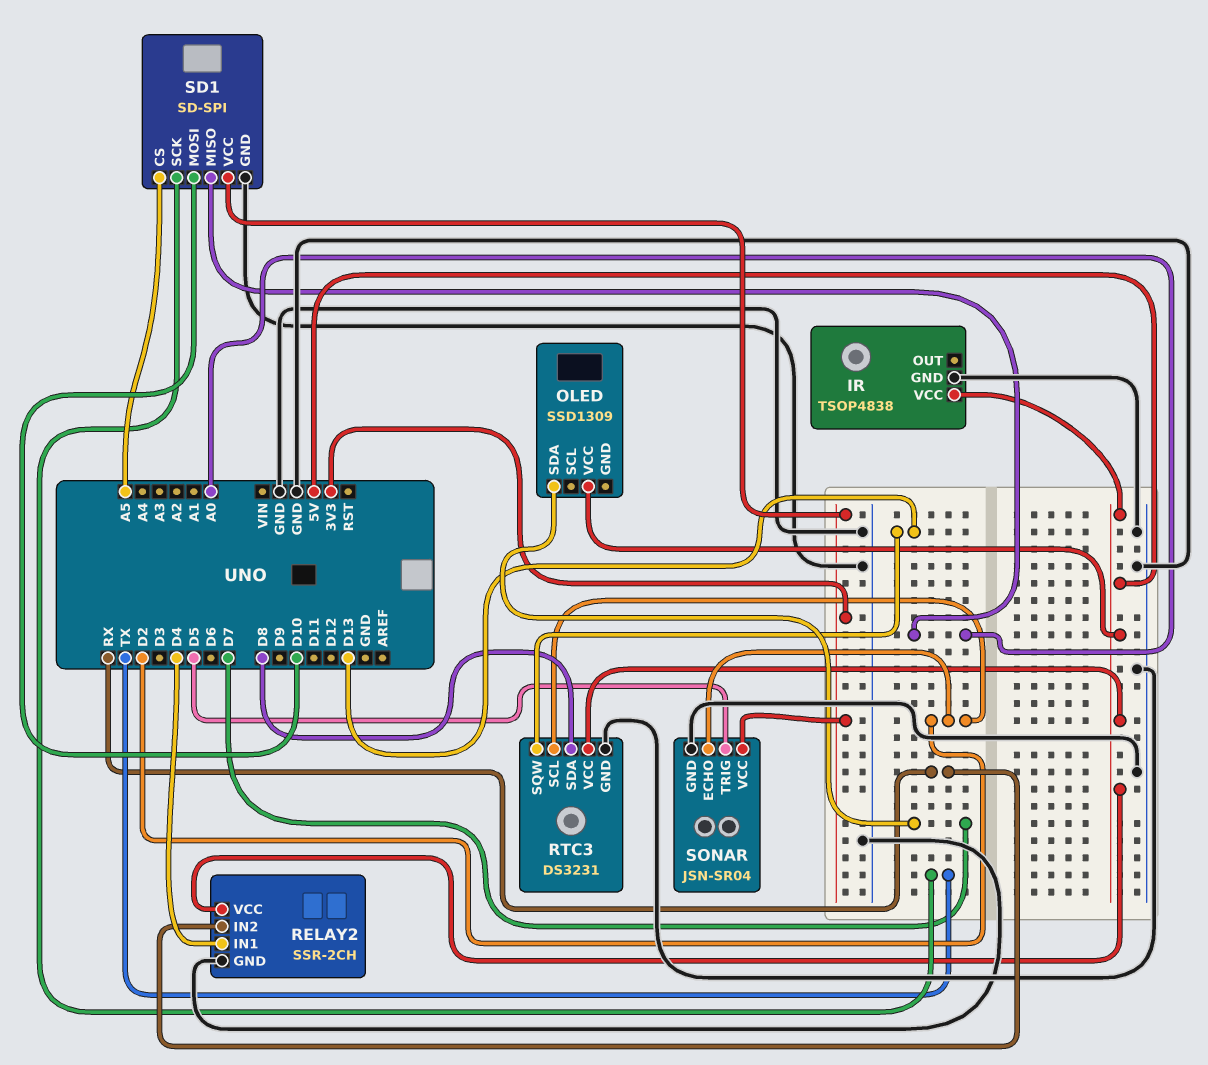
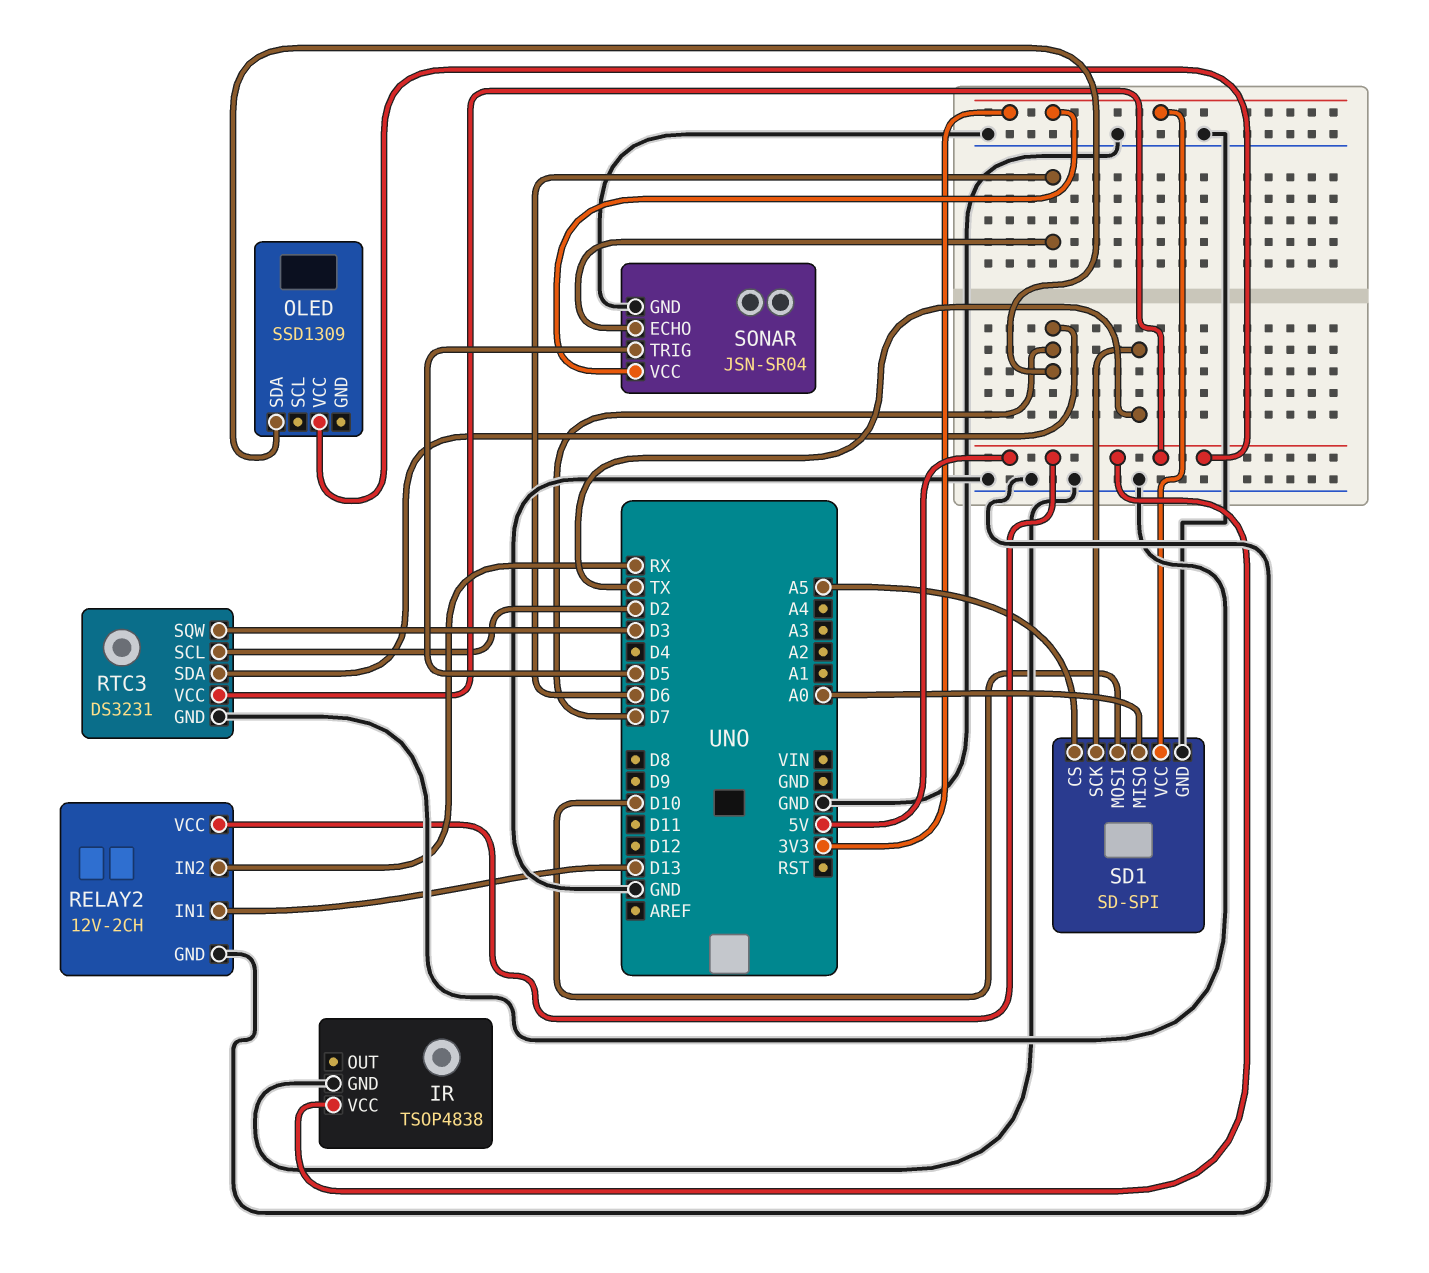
RELAY2: SSR-2CH -> 12V-2CH
RELAY2 pin IN1: D4 -> D13
RTC3 pin SDA: D8 -> D7
RTC3 pin SQW: D13 -> D3
SONAR pin ECHO: D2 -> D6

